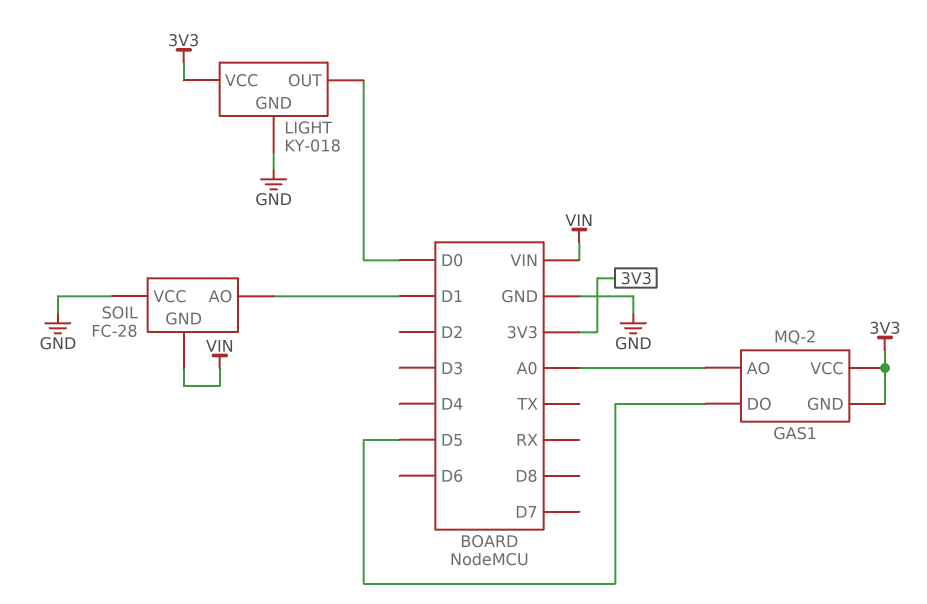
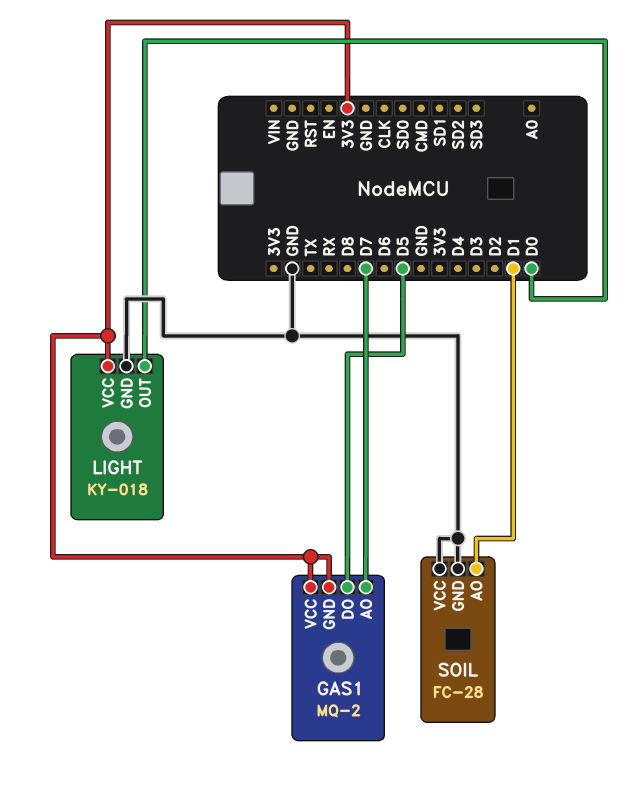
GAS1 pin AO: A0 -> D7
SOIL pin GND: VIN -> GND

